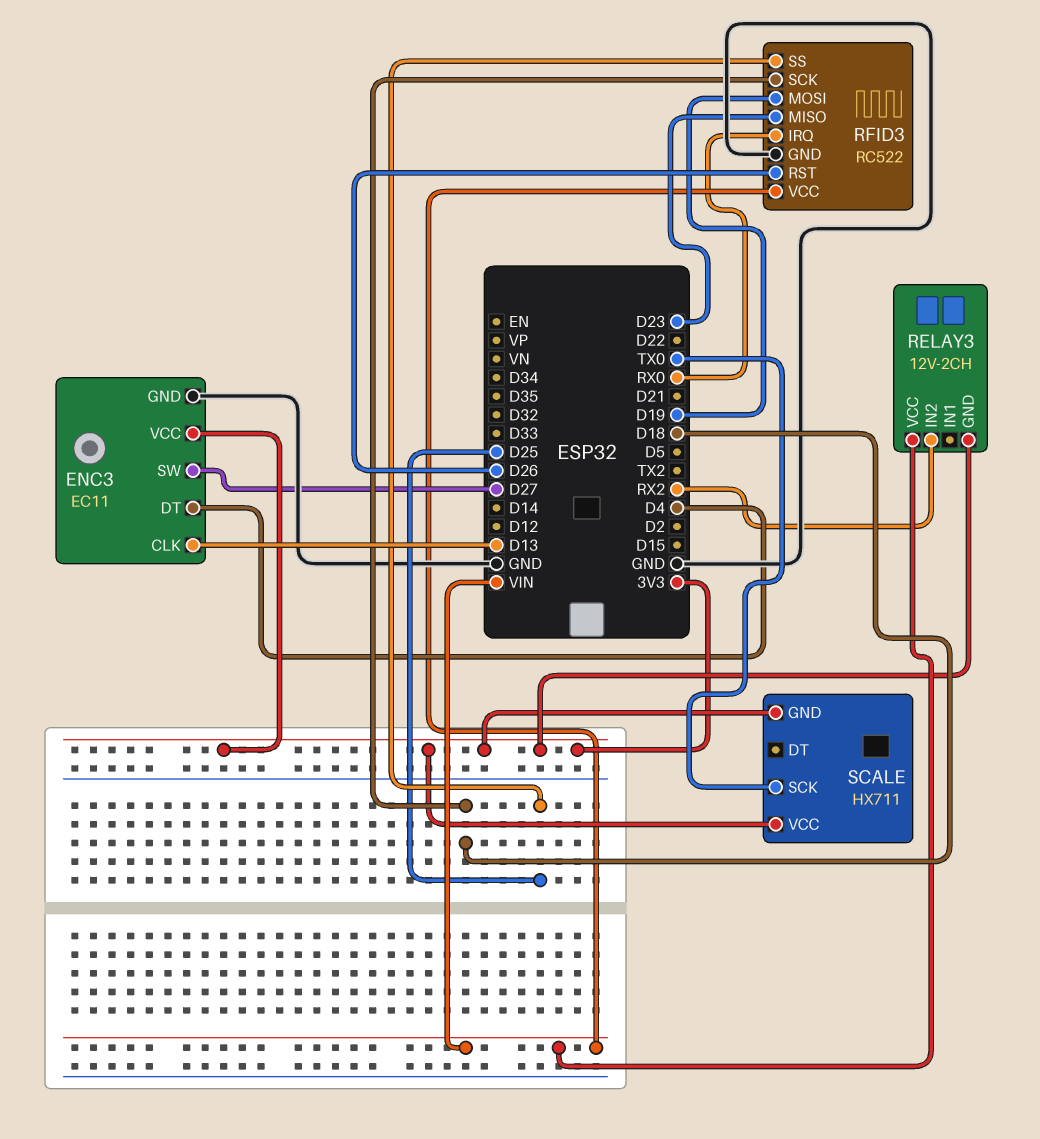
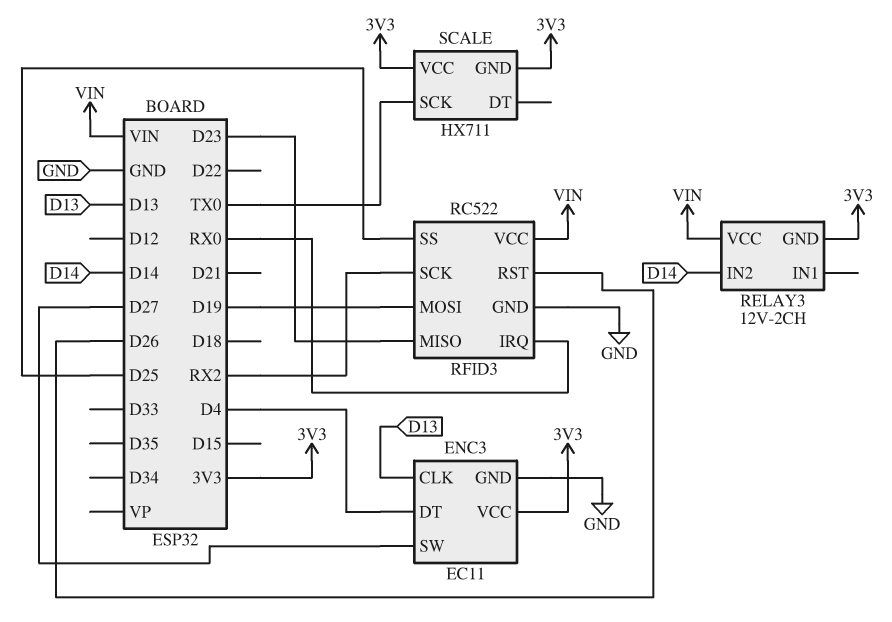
RELAY3 pin IN2: RX2 -> D14
RFID3 pin SCK: D18 -> RX2

